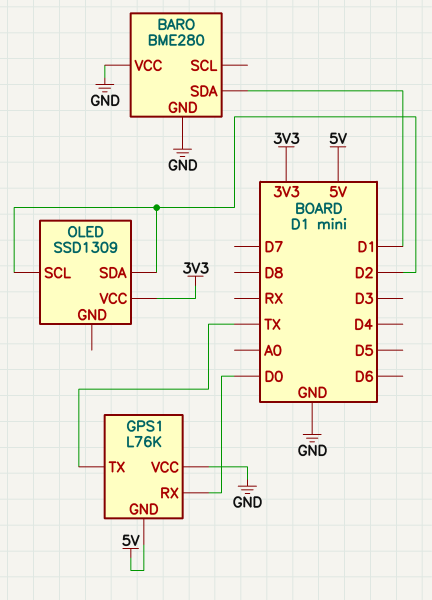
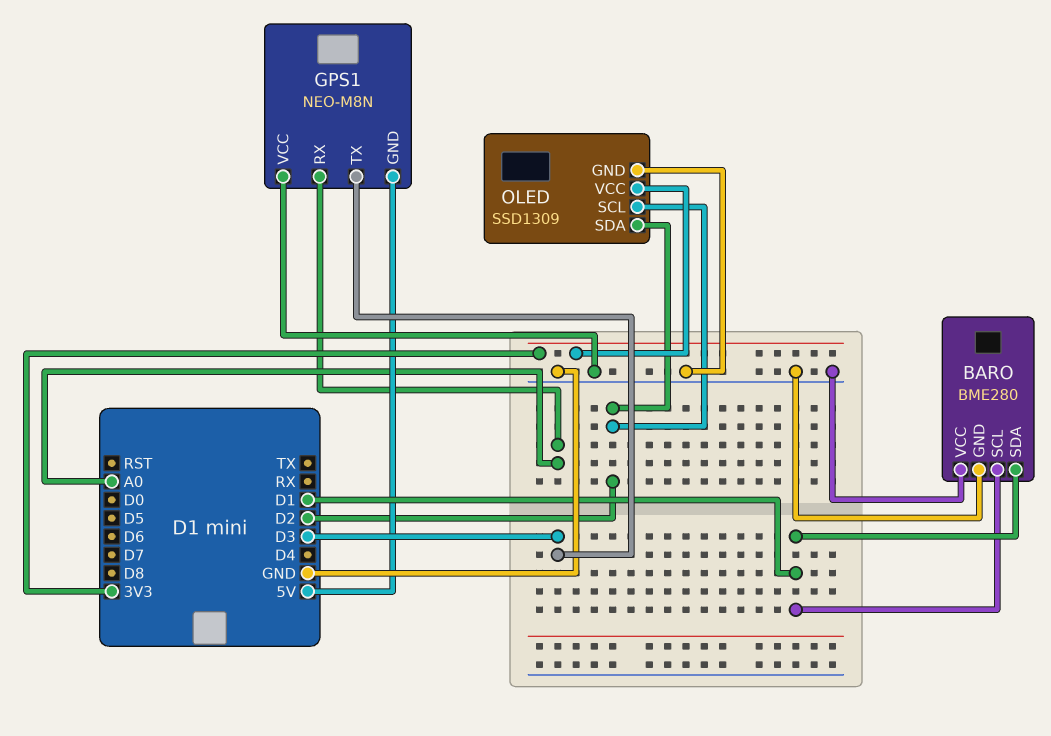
BARO pin SCL: none -> D1
GPS1: L76K -> NEO-M8N
GPS1 pin RX: D0 -> A0
GPS1 pin TX: TX -> D3
OLED pin GND: none -> GND

